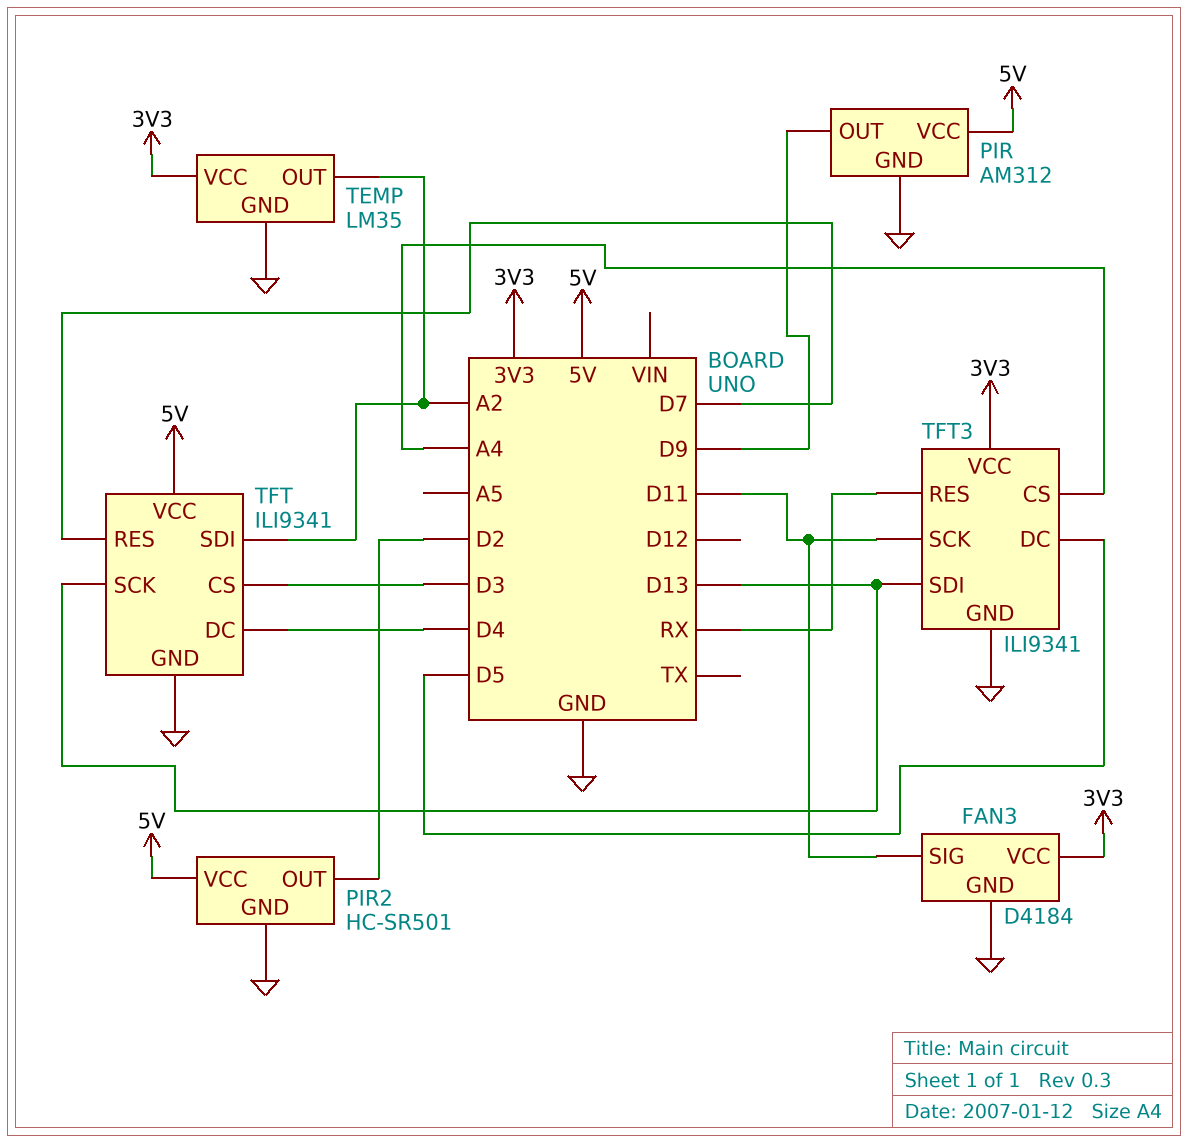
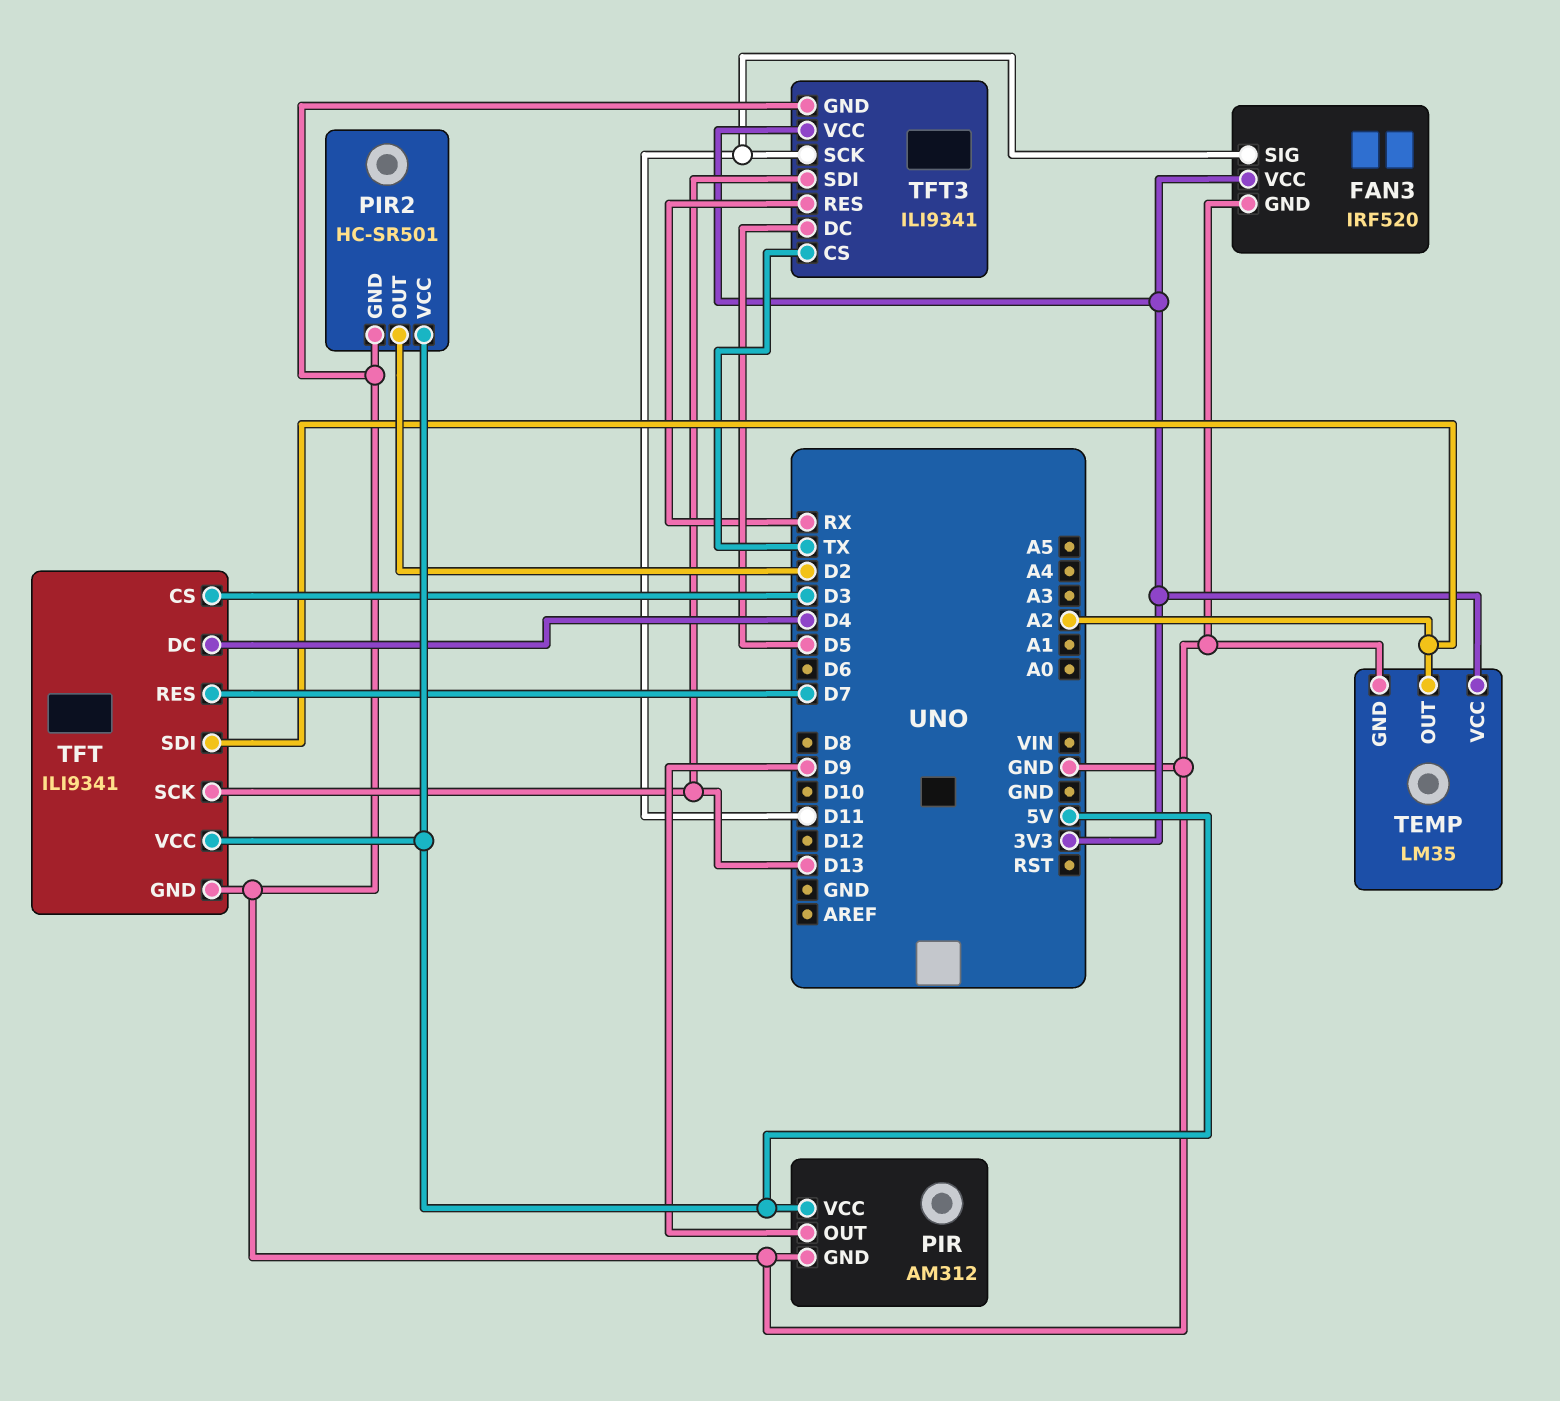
FAN3: D4184 -> IRF520
TFT3 pin CS: A4 -> TX

